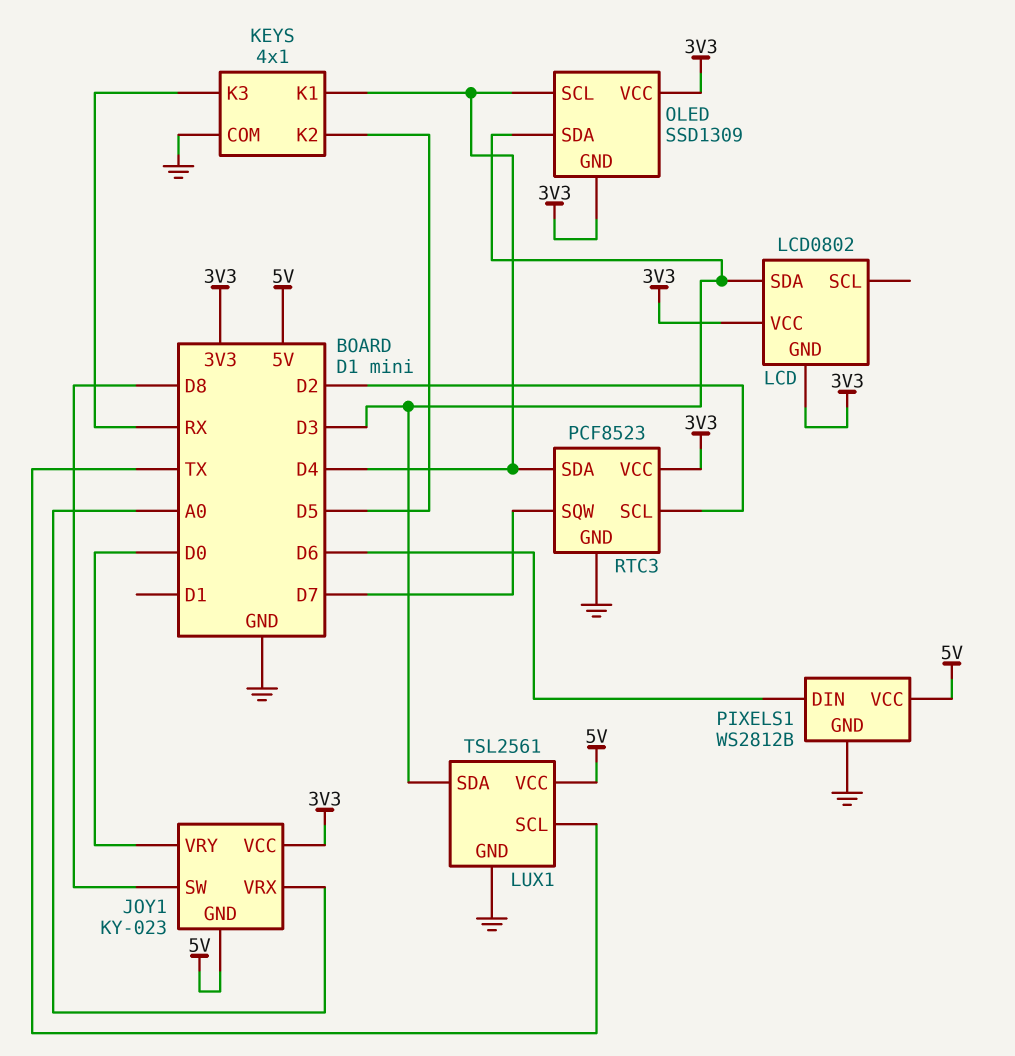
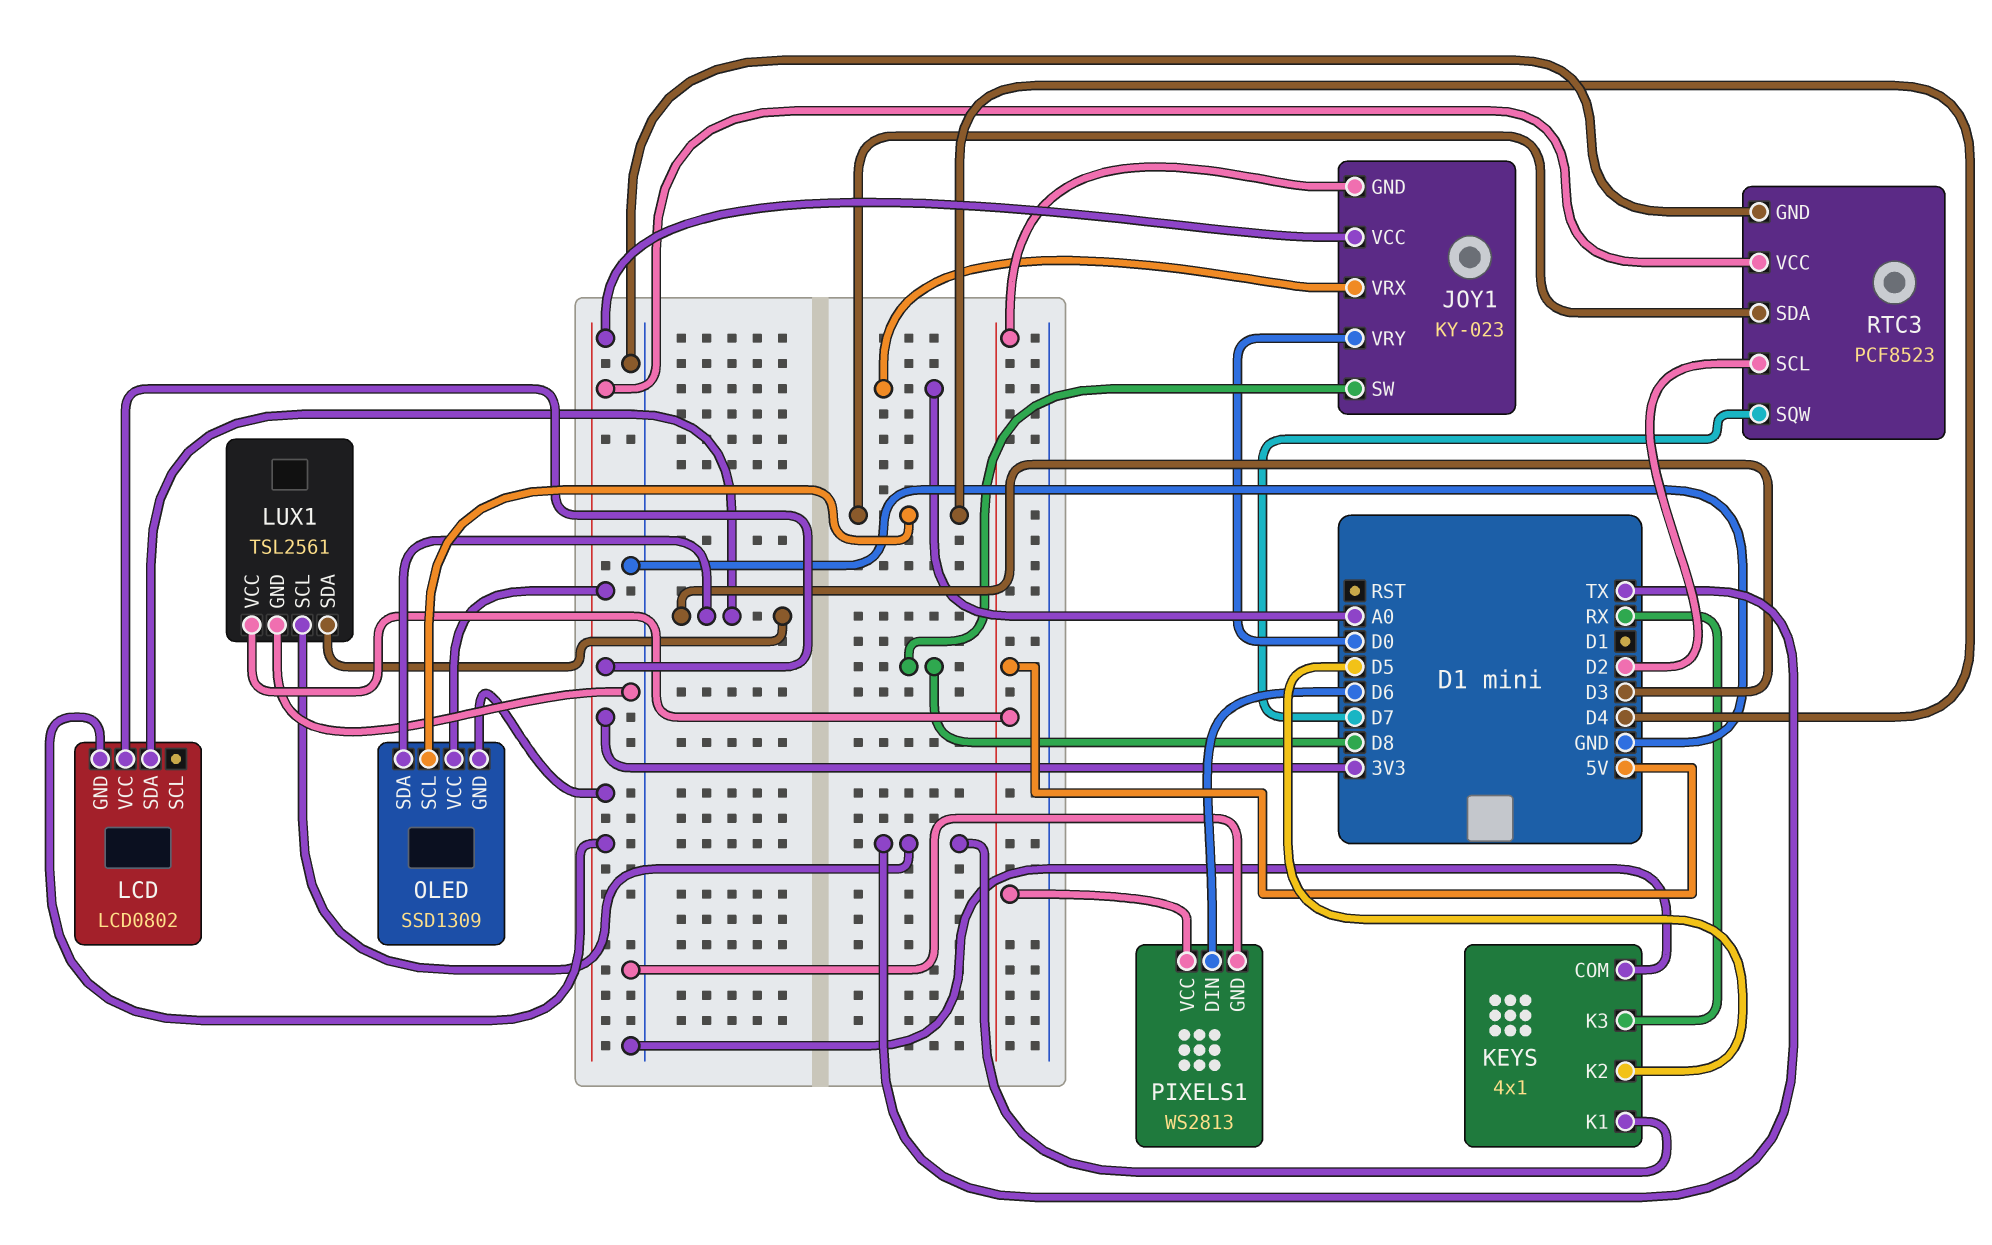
KEYS pin K1: D4 -> TX
PIXELS1: WS2812B -> WS2813

